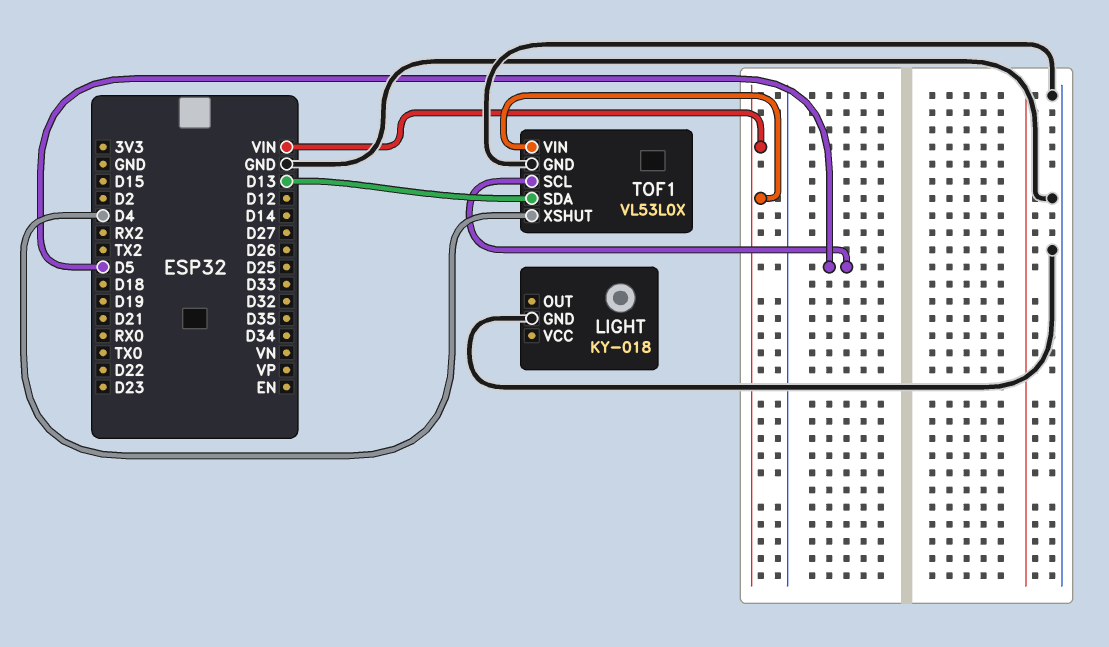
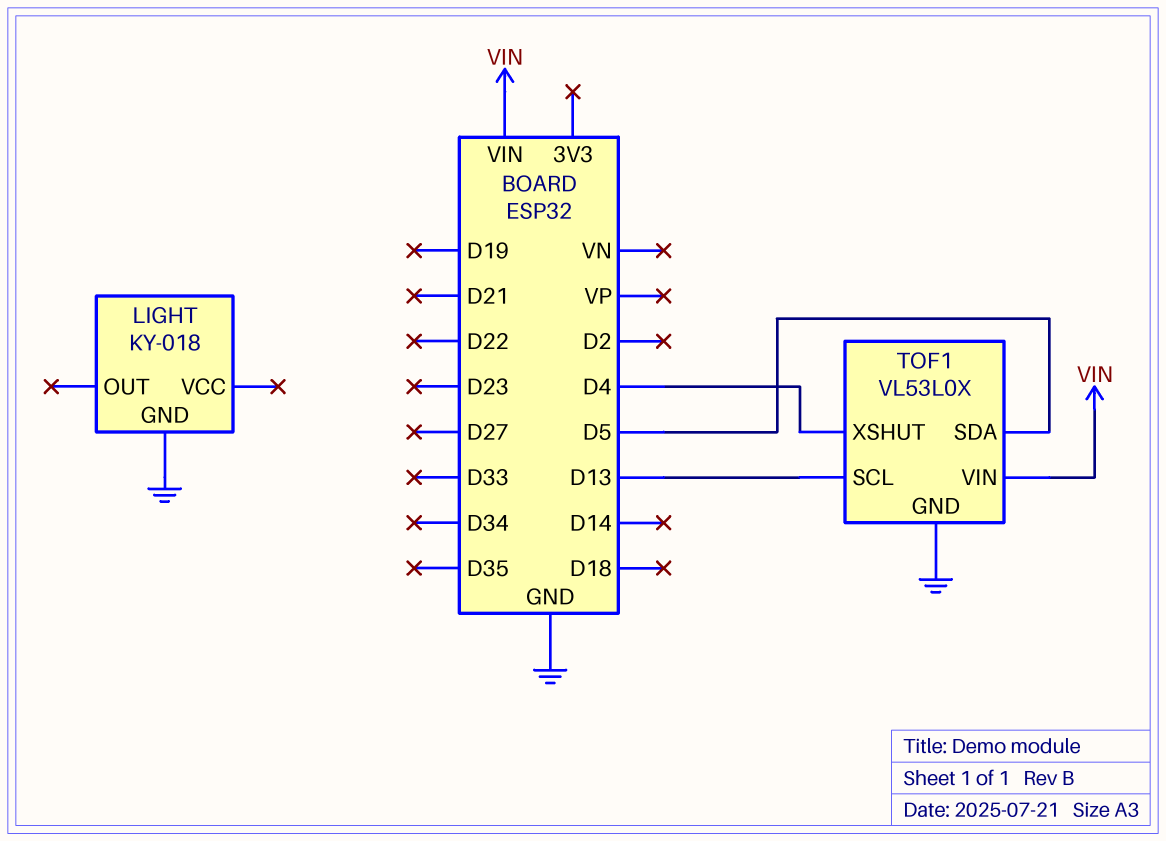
TOF1 pin SCL: D5 -> D13
TOF1 pin SDA: D13 -> D5

